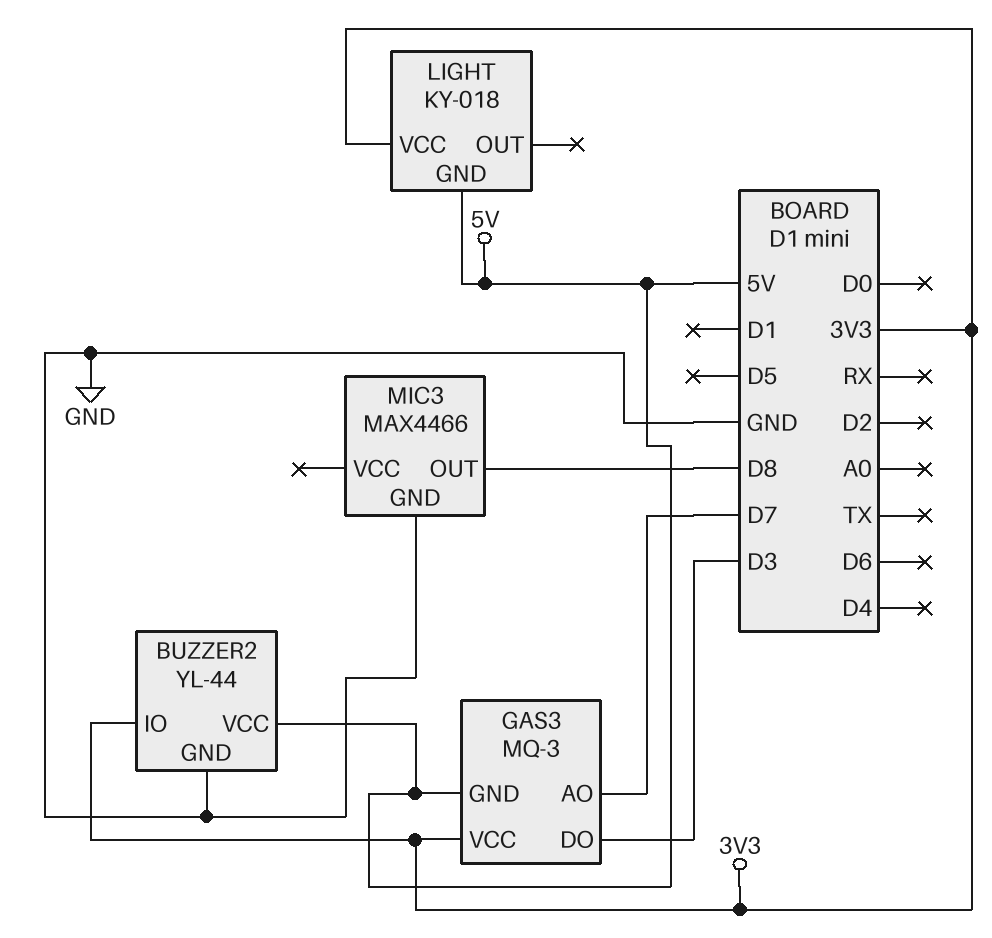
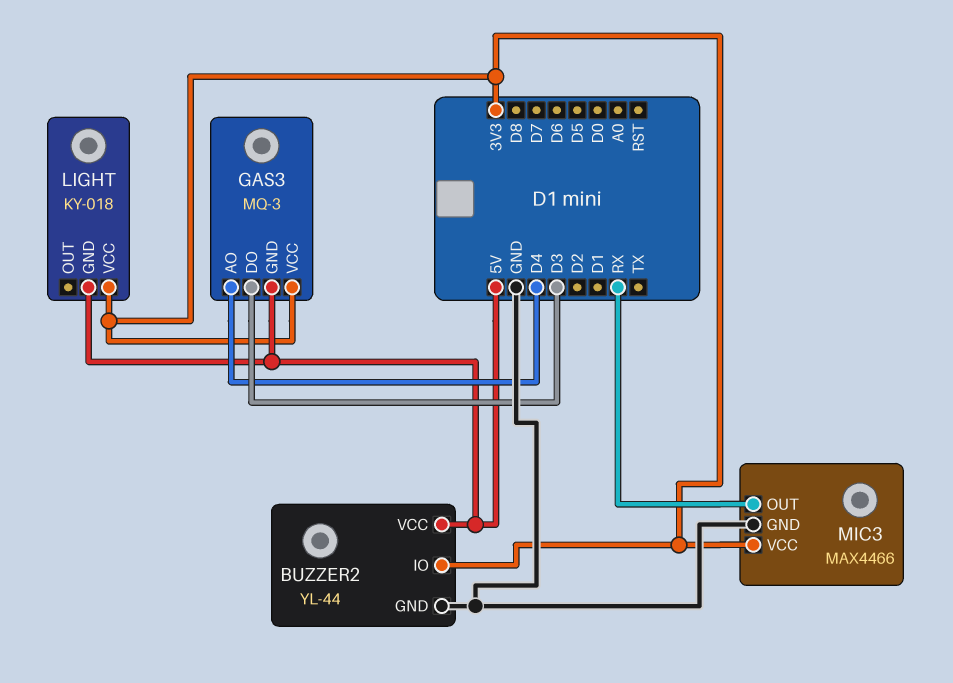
GAS3 pin AO: D7 -> D4
MIC3 pin OUT: D8 -> RX
MIC3 pin VCC: none -> 3V3

